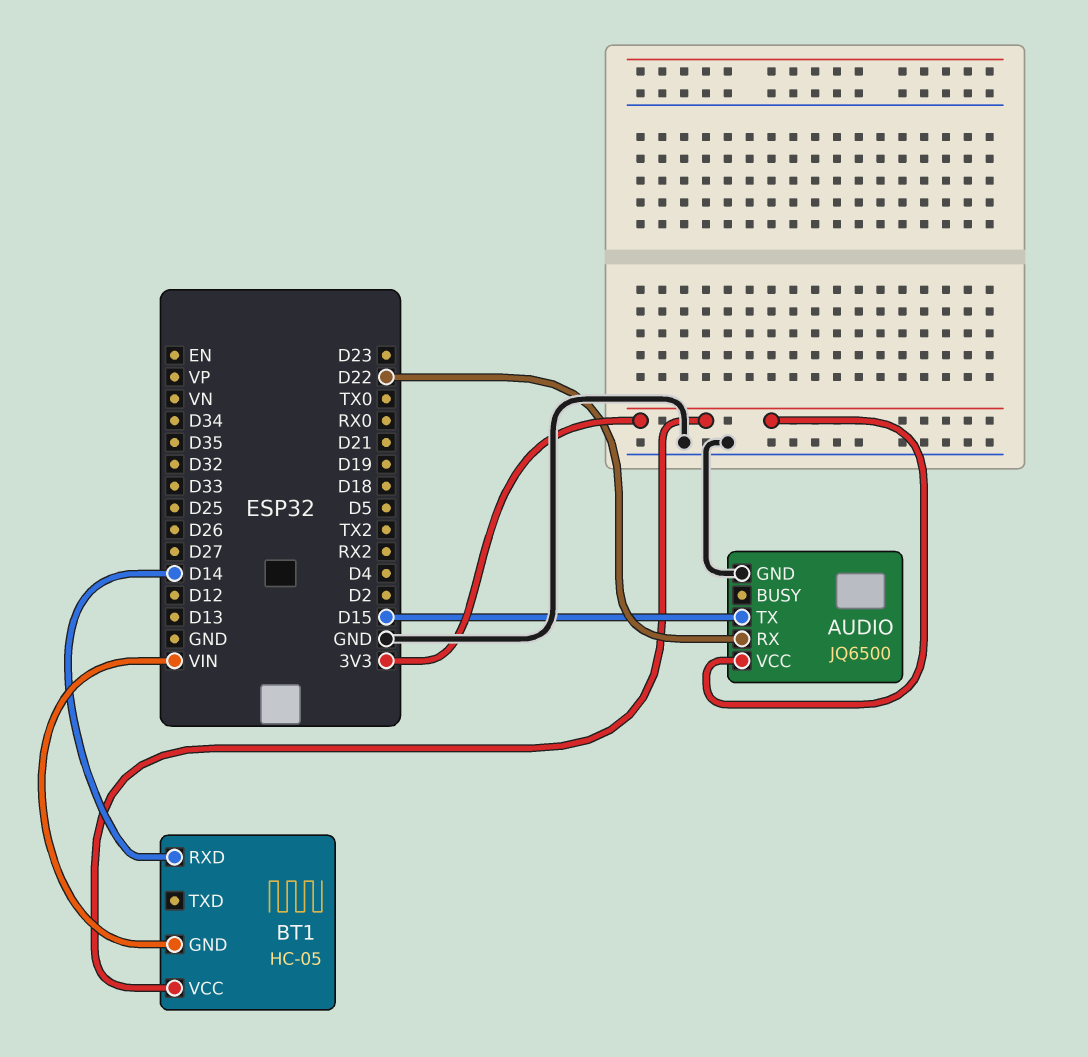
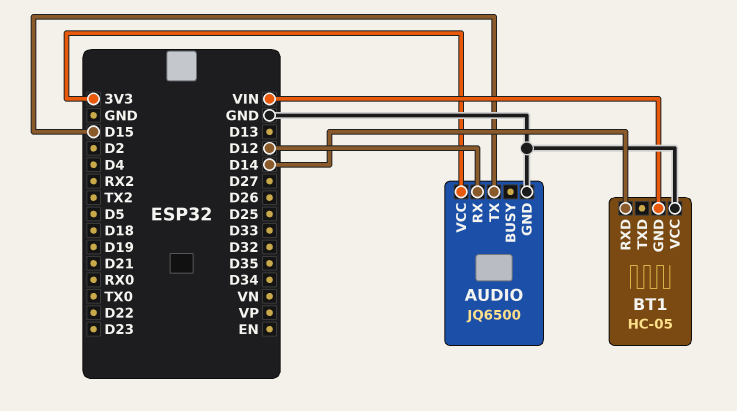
AUDIO pin RX: D22 -> D12
BT1 pin VCC: 3V3 -> GND

